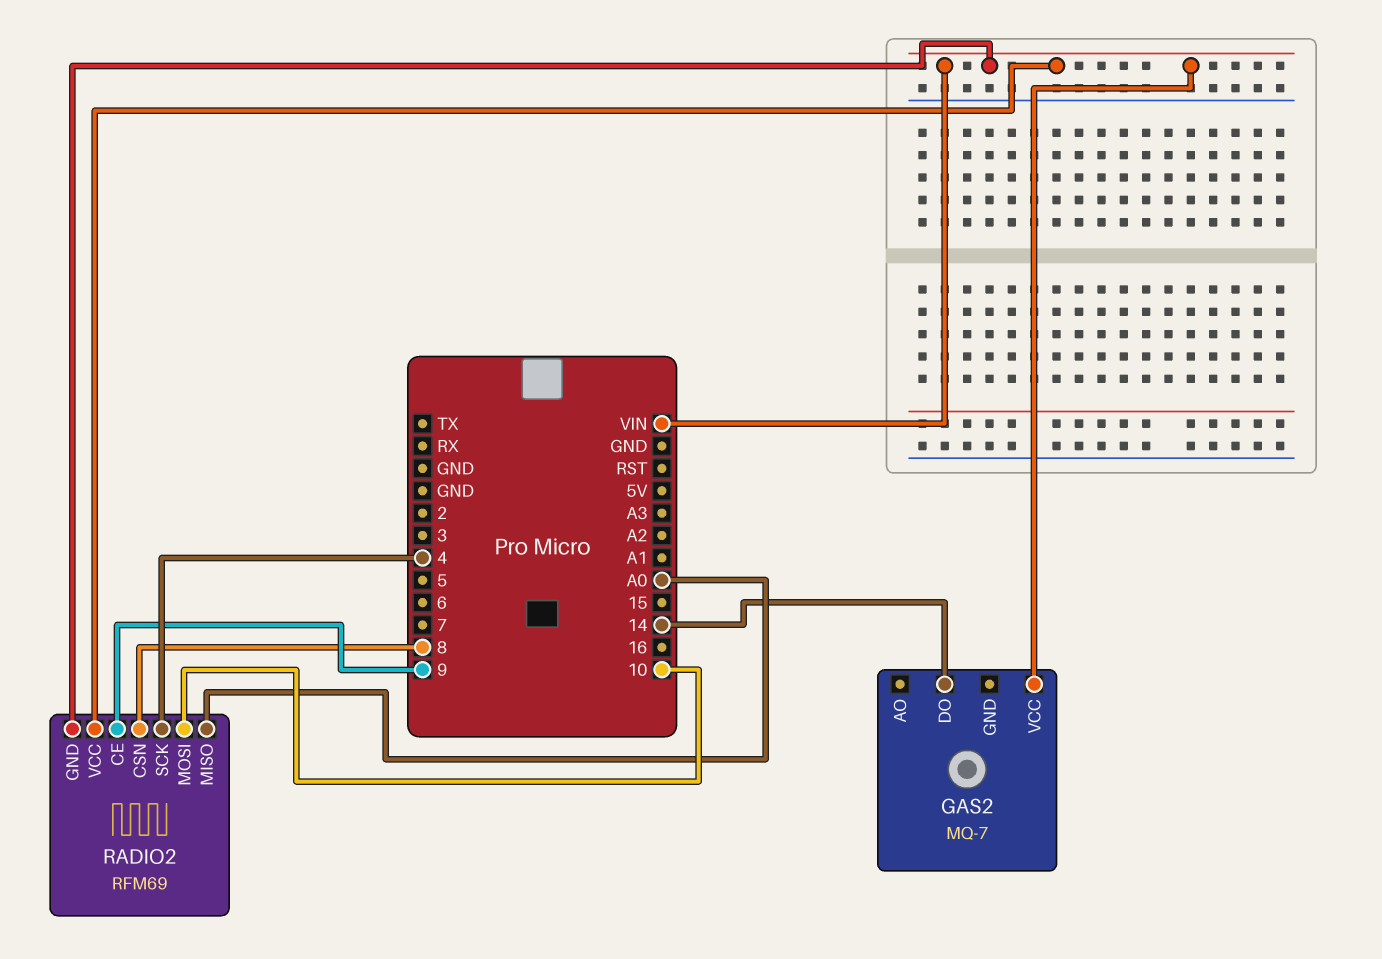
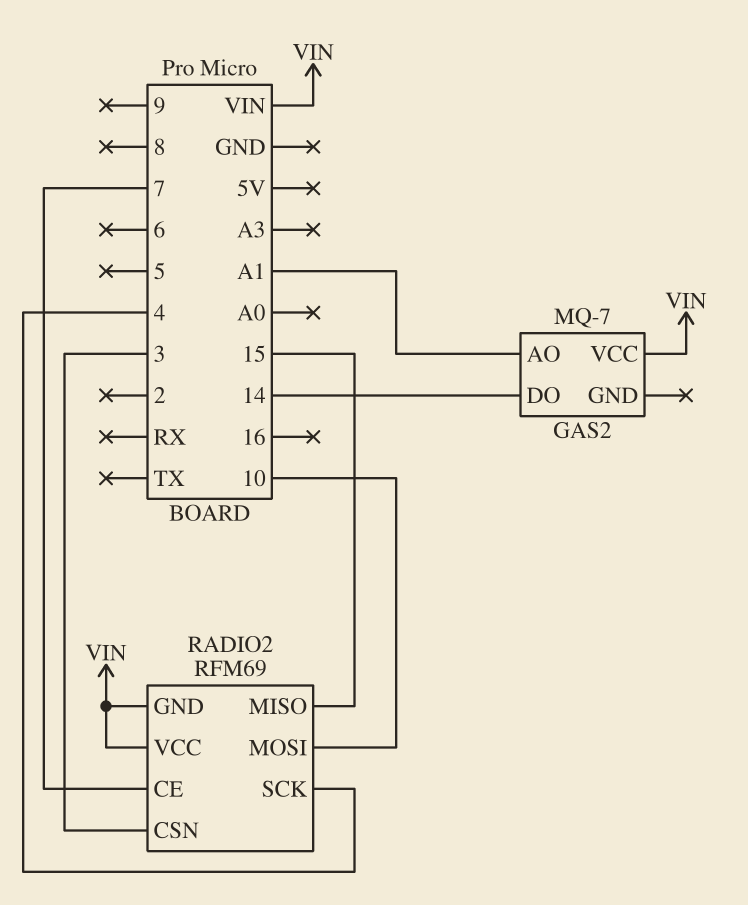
GAS2 pin AO: none -> A1
RADIO2 pin CE: 9 -> 7
RADIO2 pin CSN: 8 -> 3
RADIO2 pin MISO: A0 -> 15

